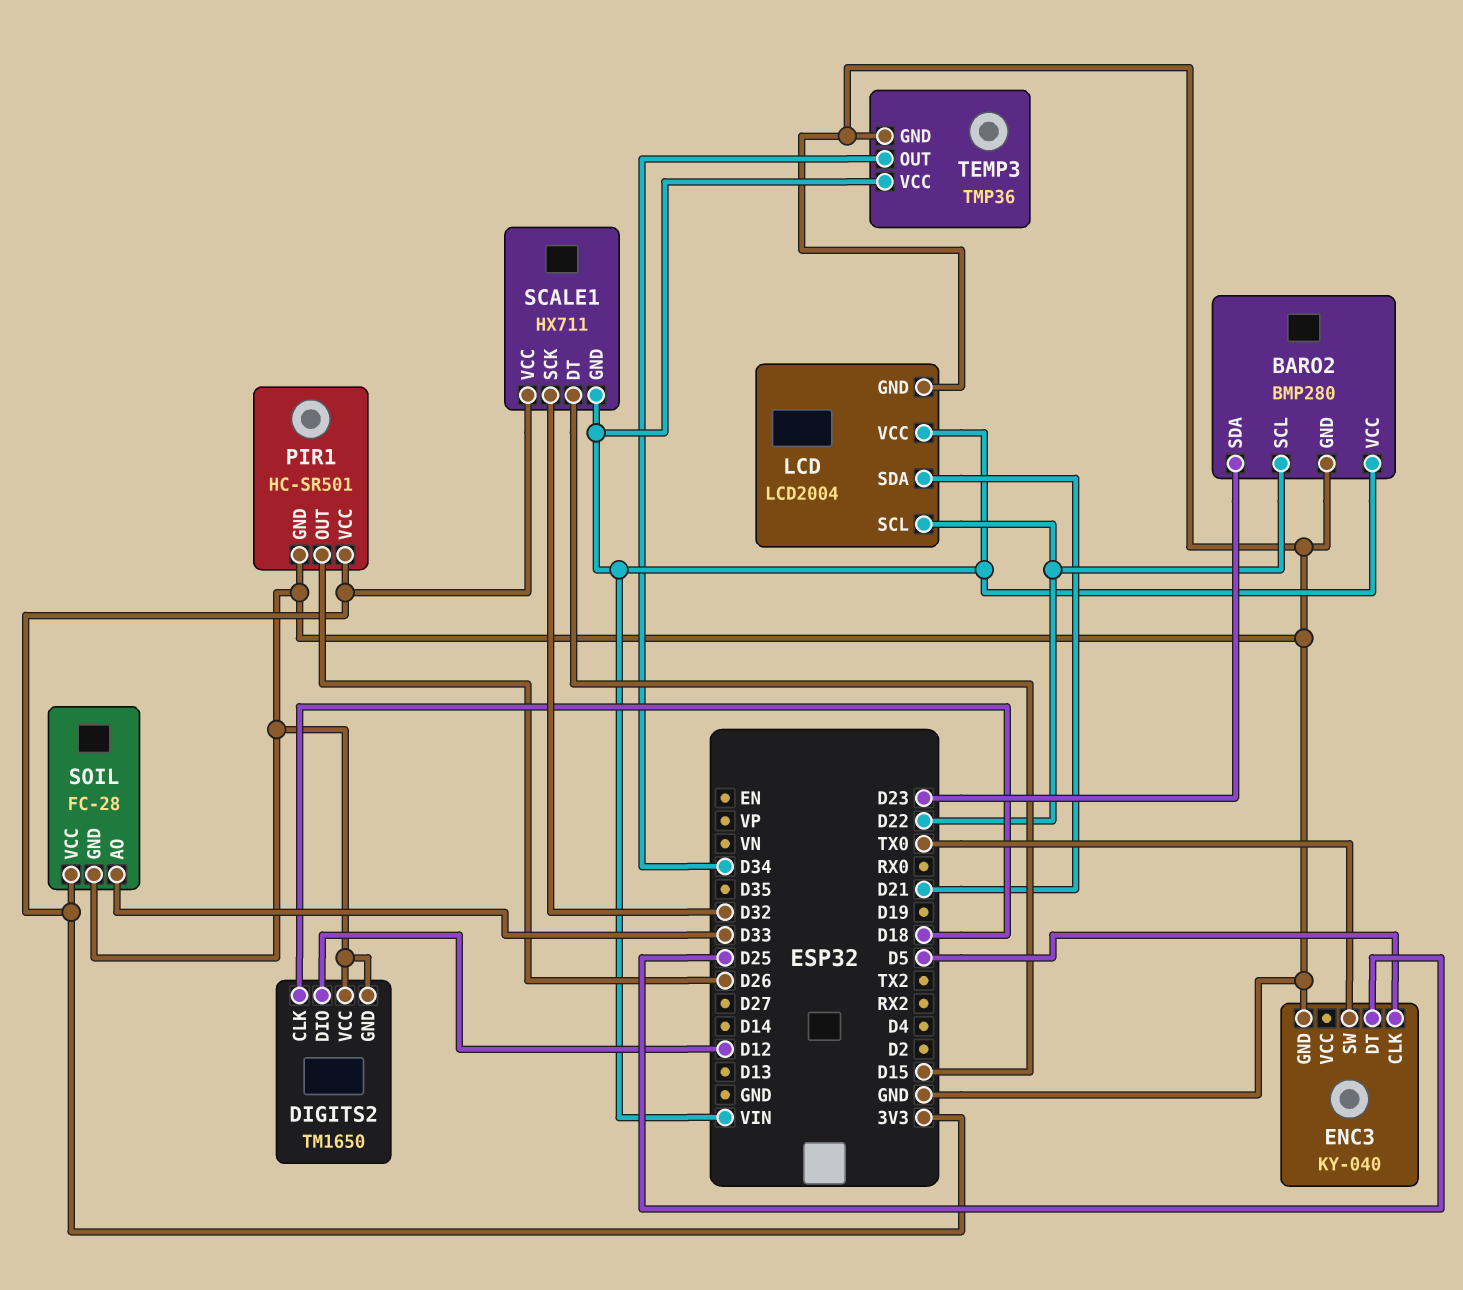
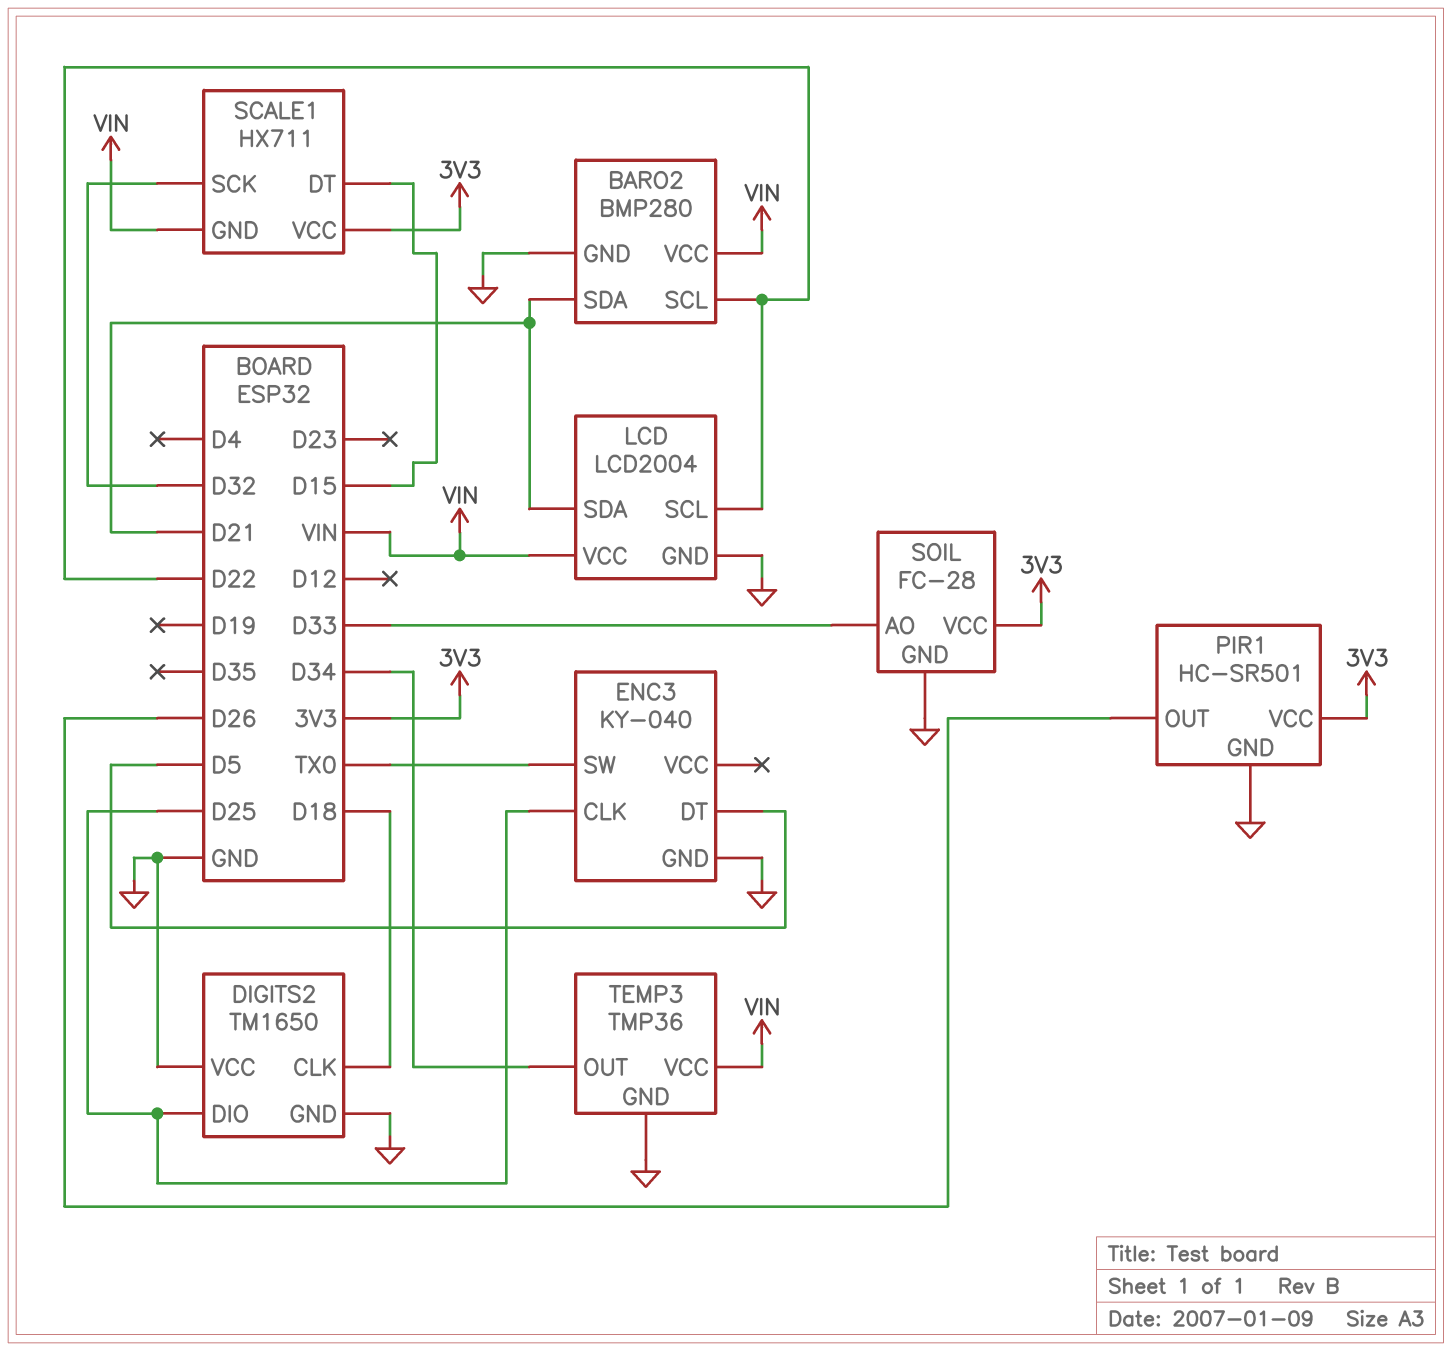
BARO2 pin SDA: D23 -> D21
DIGITS2 pin DIO: D12 -> D25
ENC3 pin CLK: D5 -> D25
ENC3 pin DT: D25 -> D5

